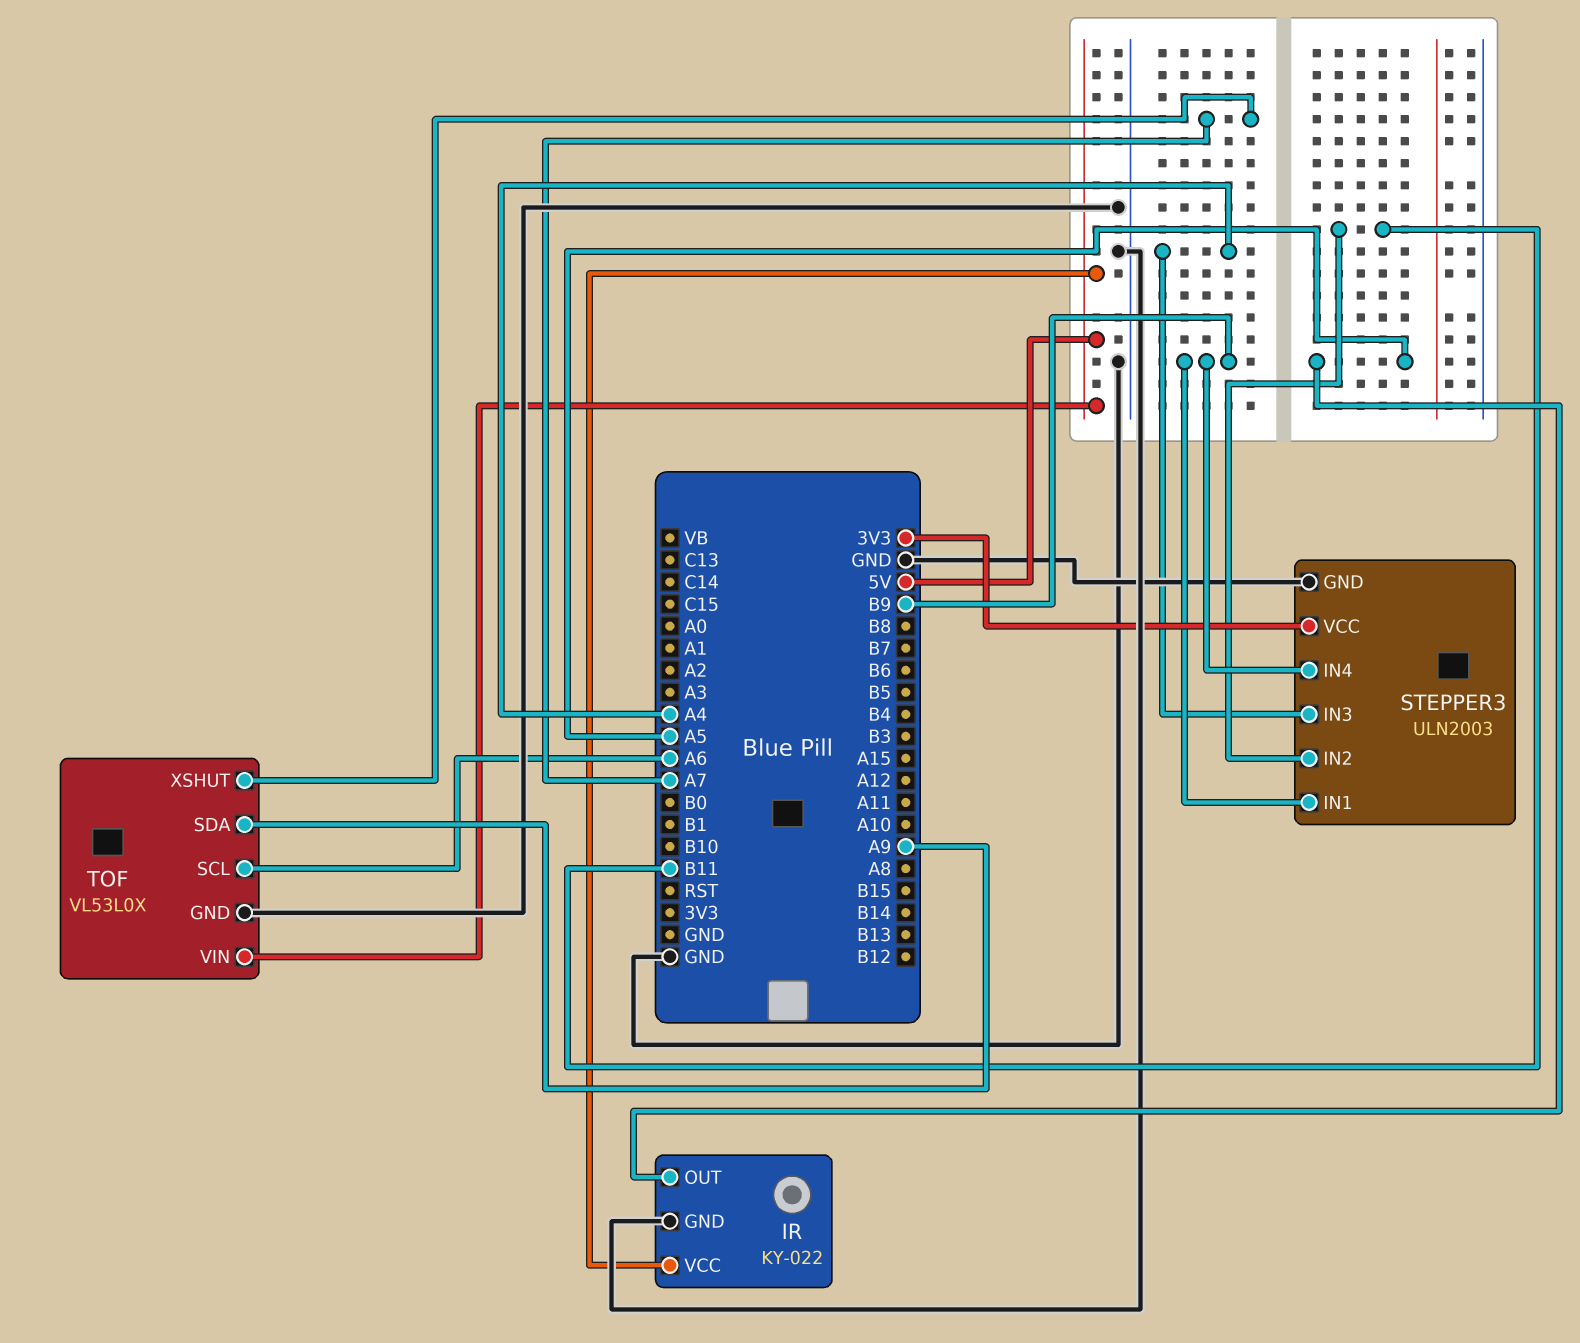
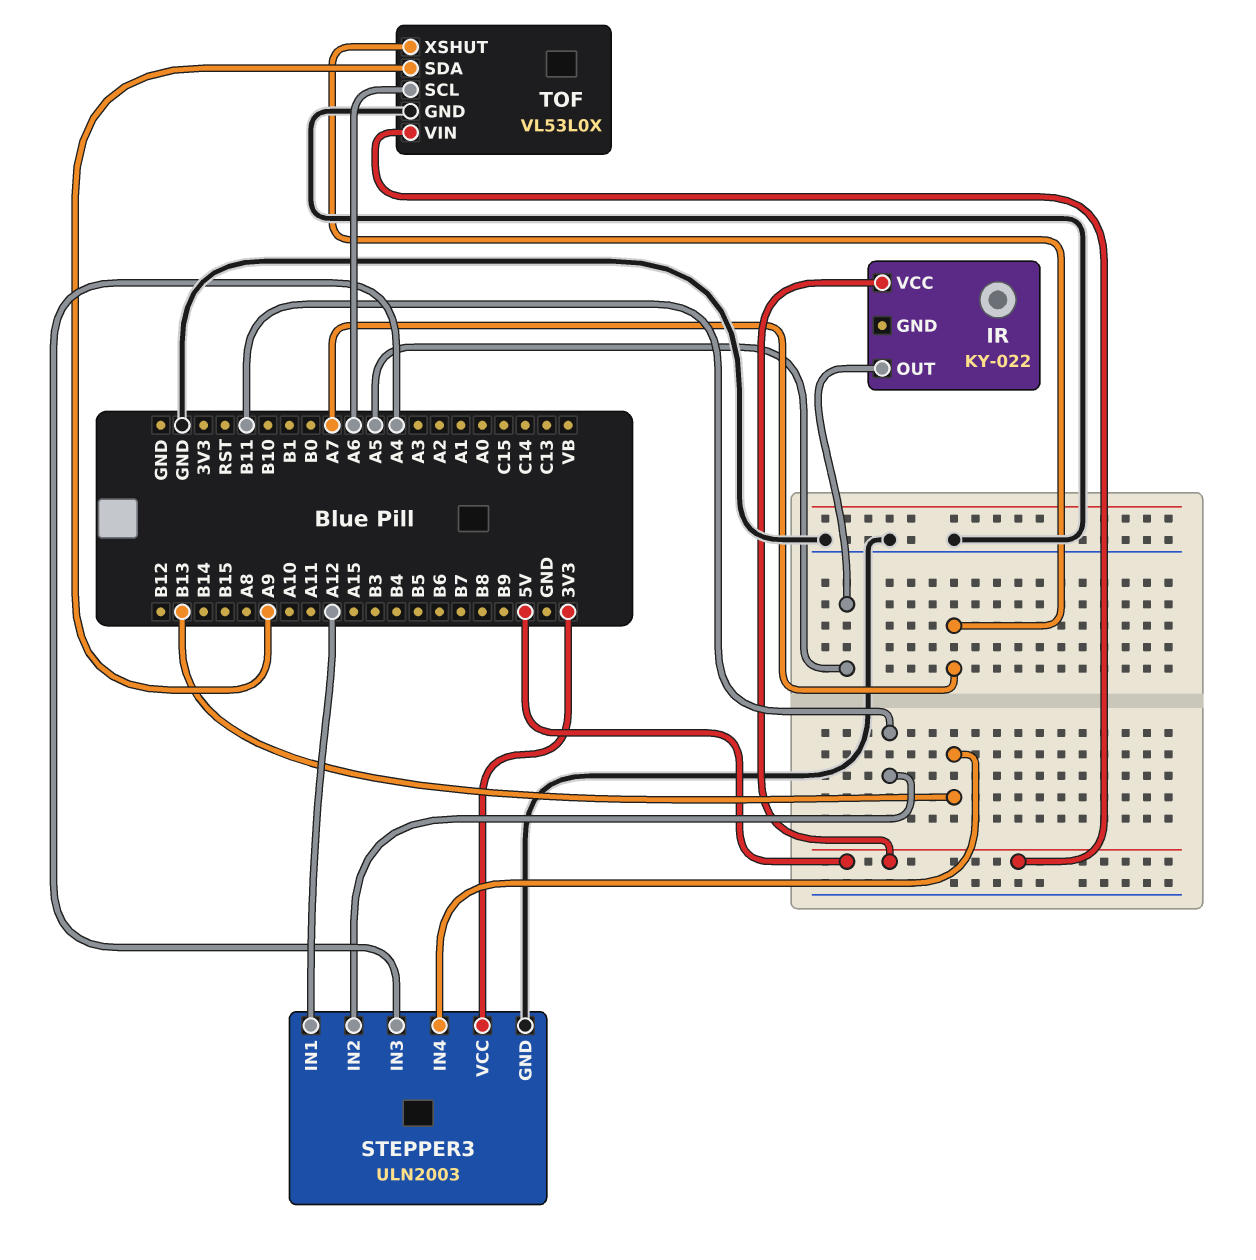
IR pin GND: GND -> none
STEPPER3 pin IN1: B9 -> A12
STEPPER3 pin IN4: B9 -> B13

